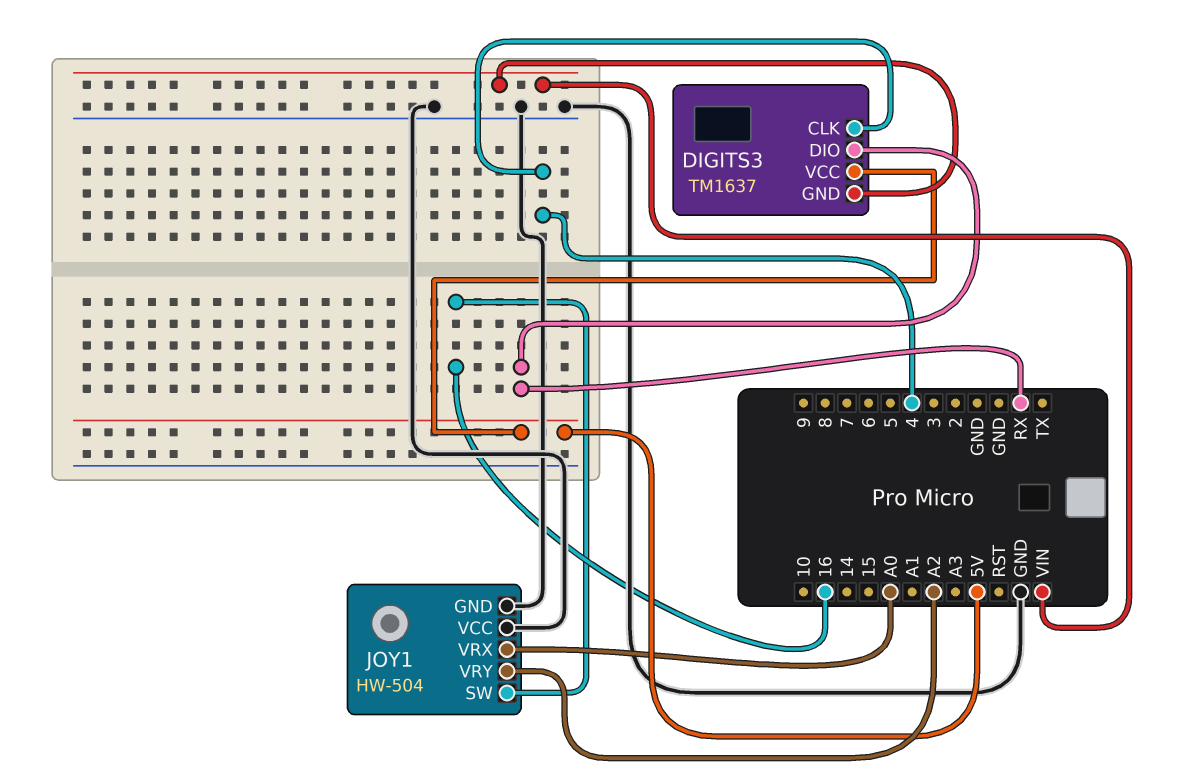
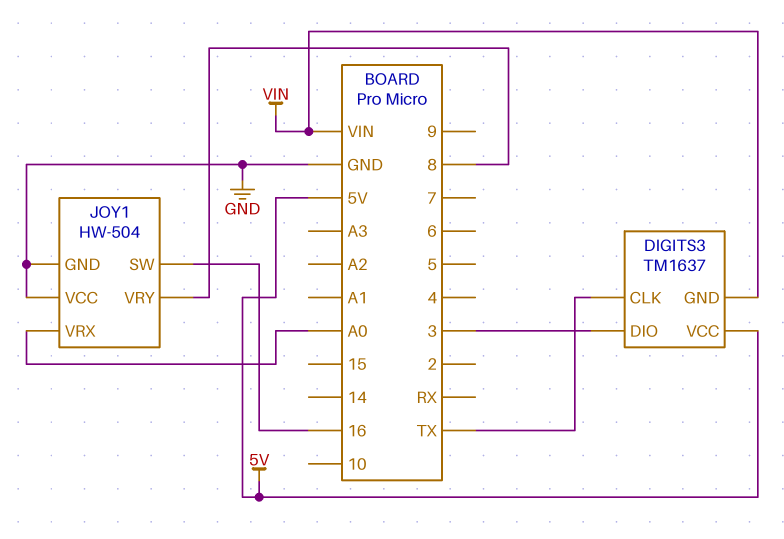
DIGITS3 pin CLK: 4 -> TX
DIGITS3 pin DIO: RX -> 3
JOY1 pin VRY: A2 -> 8

